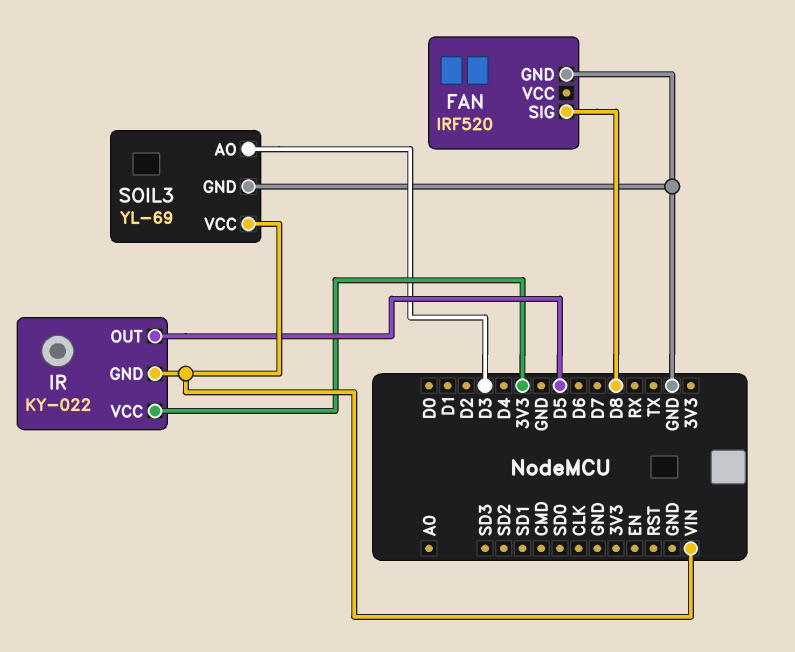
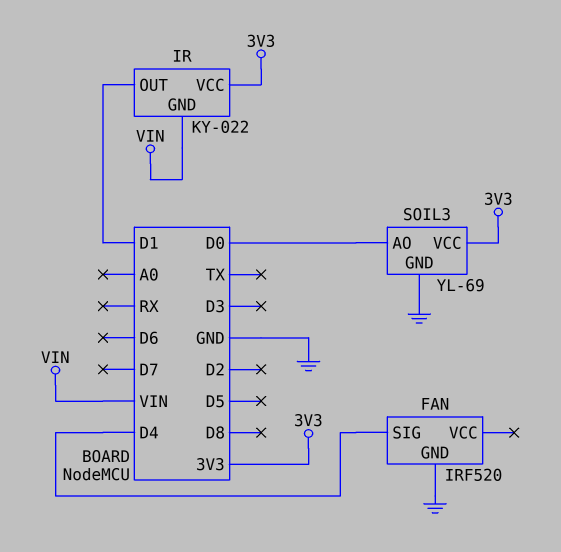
FAN pin SIG: D8 -> D4
IR pin OUT: D5 -> D1
SOIL3 pin AO: D3 -> D0
SOIL3 pin VCC: VIN -> 3V3

